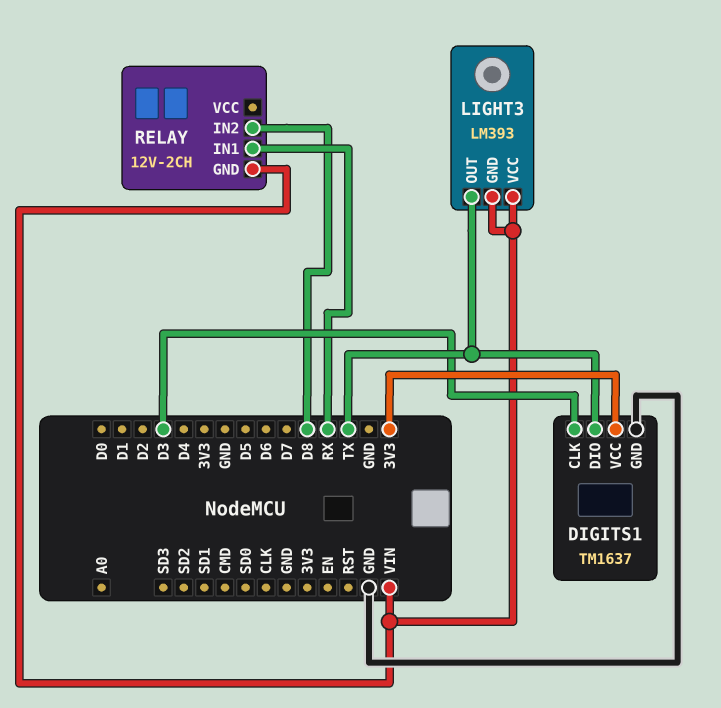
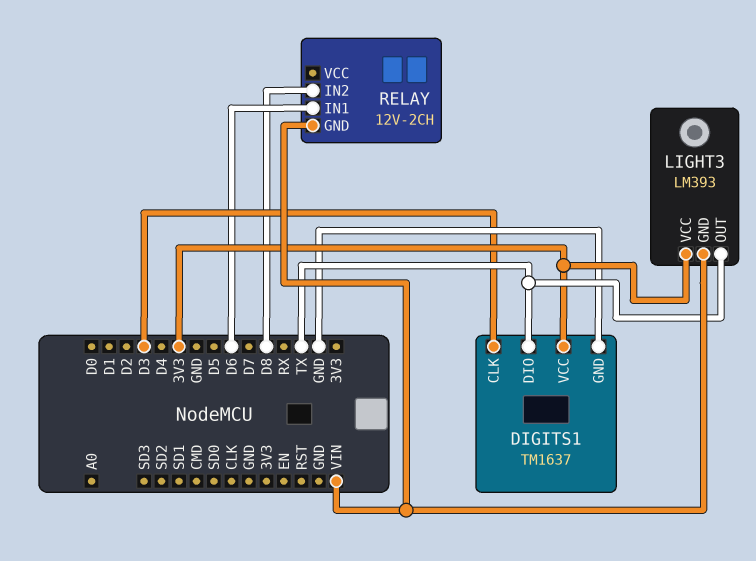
LIGHT3 pin VCC: VIN -> 3V3
RELAY pin IN1: RX -> D6

